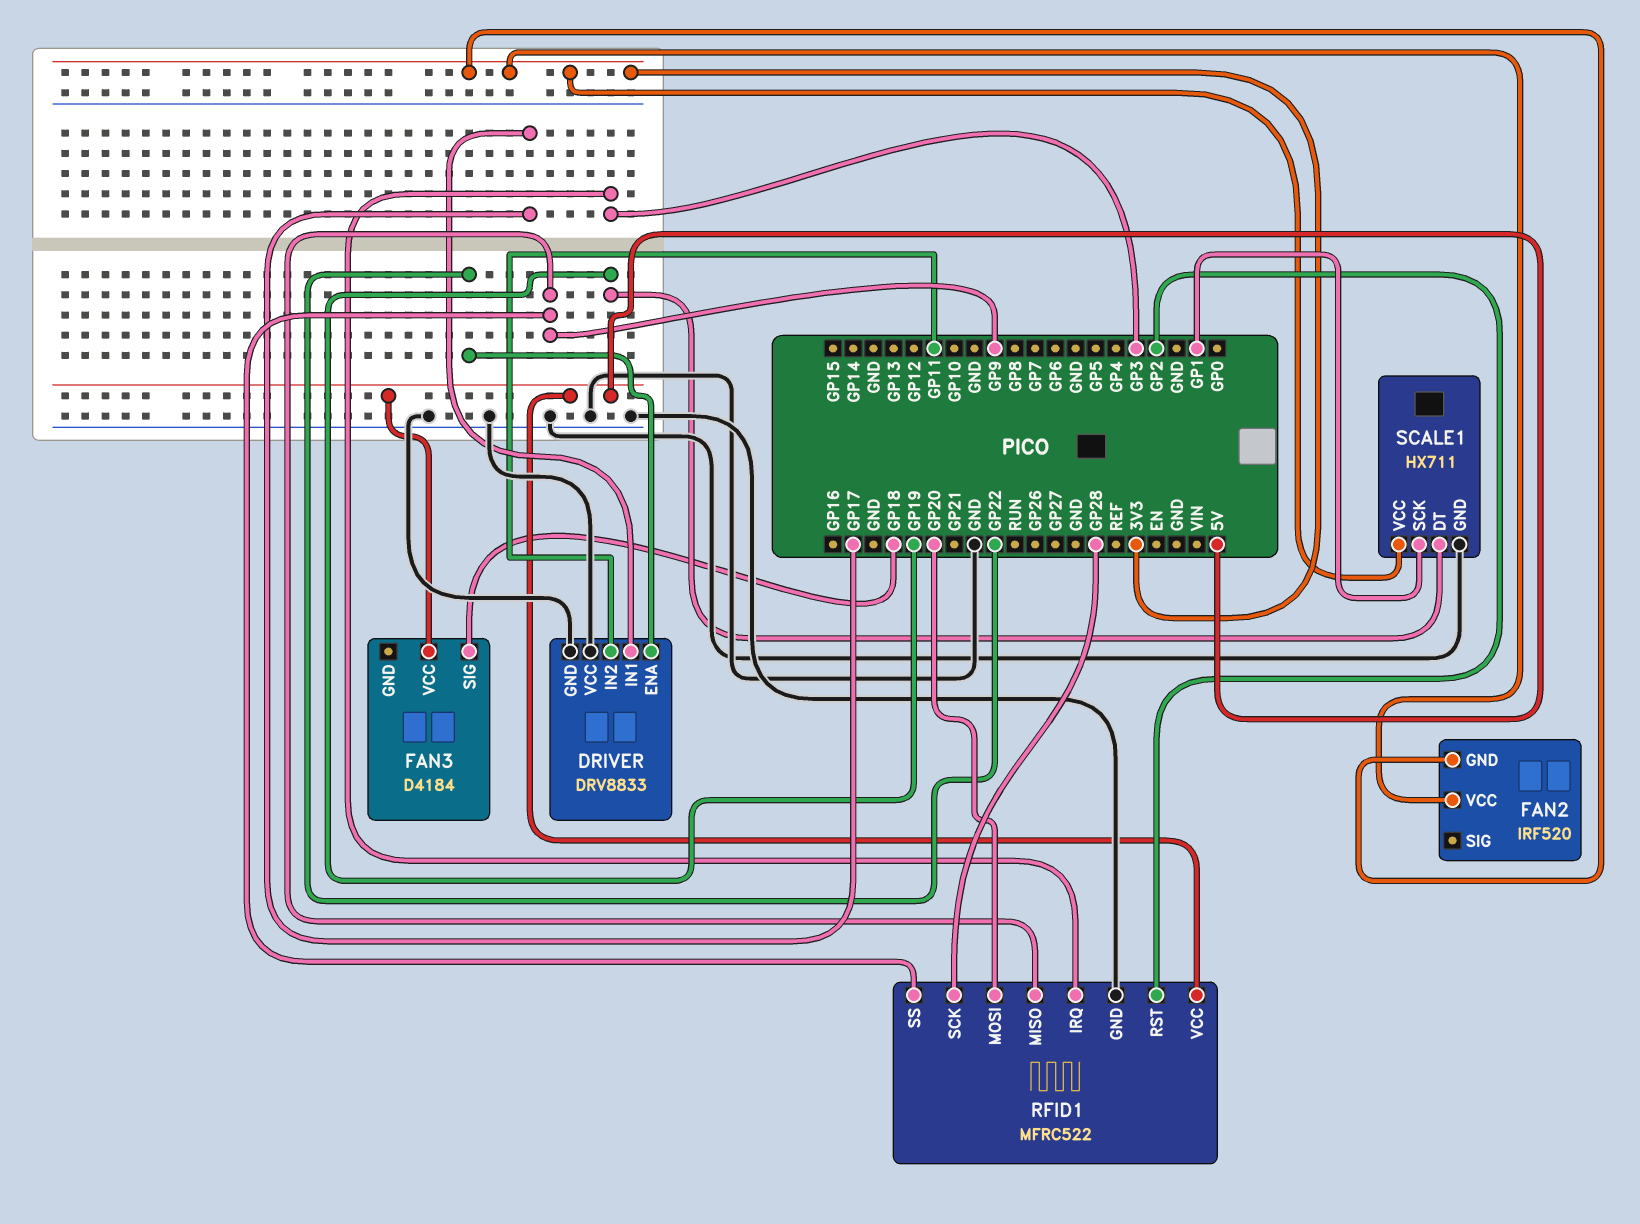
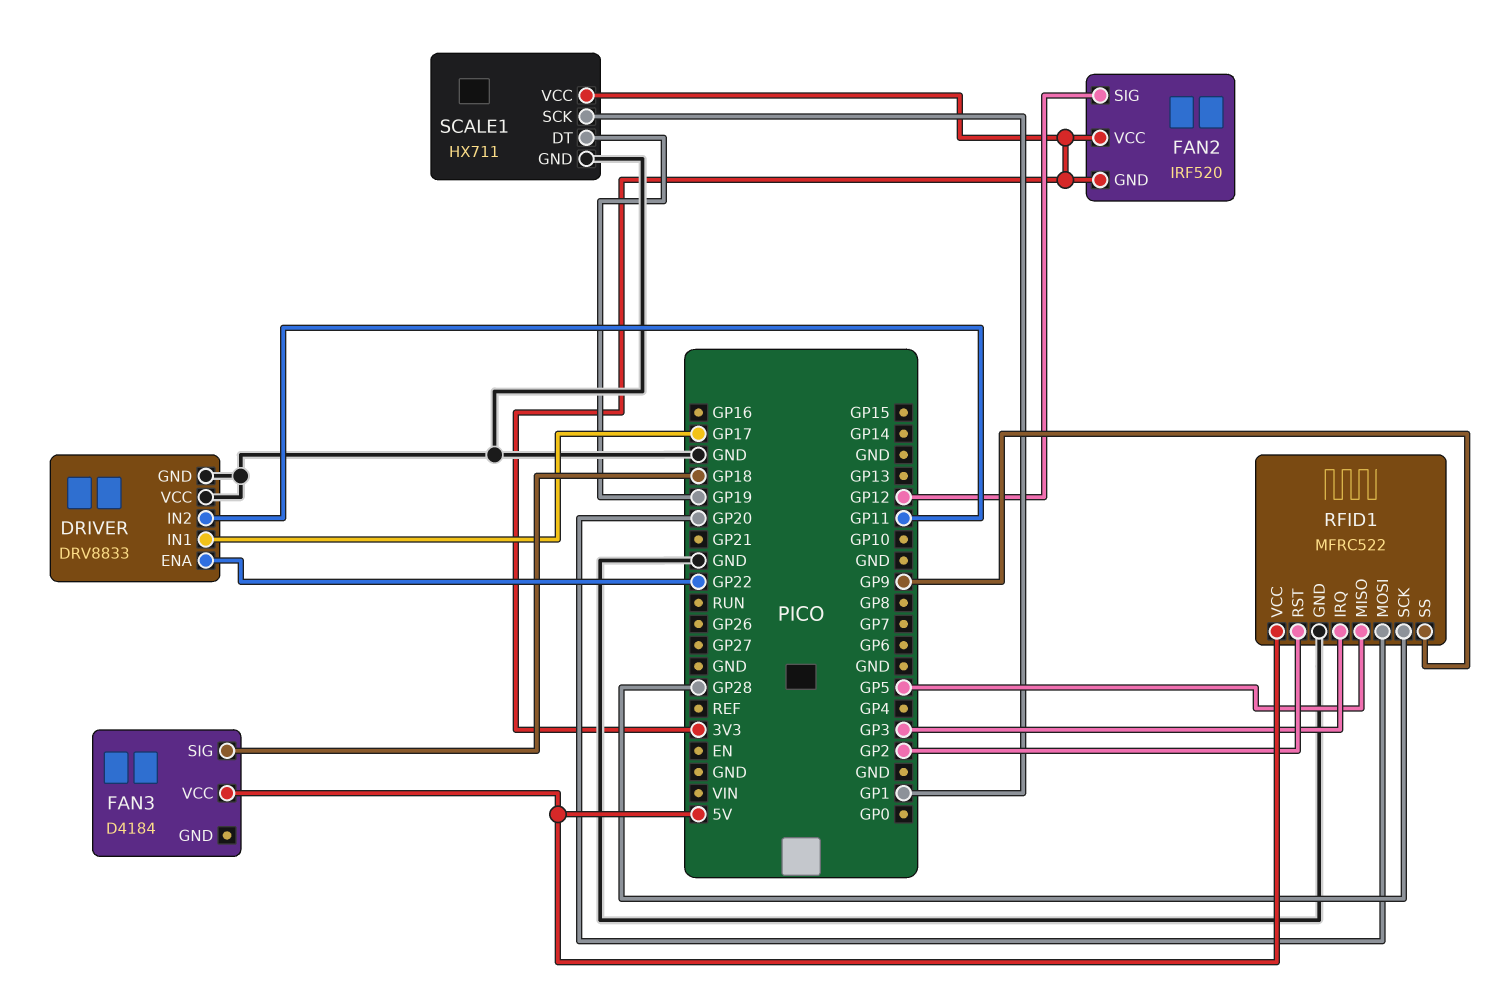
FAN2 pin SIG: none -> GP12
RFID1 pin MISO: GP9 -> GP5

